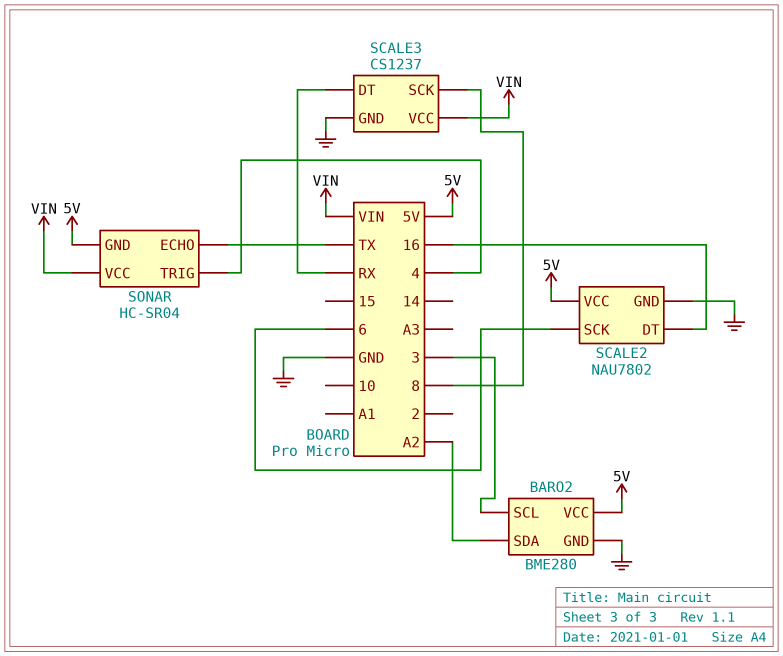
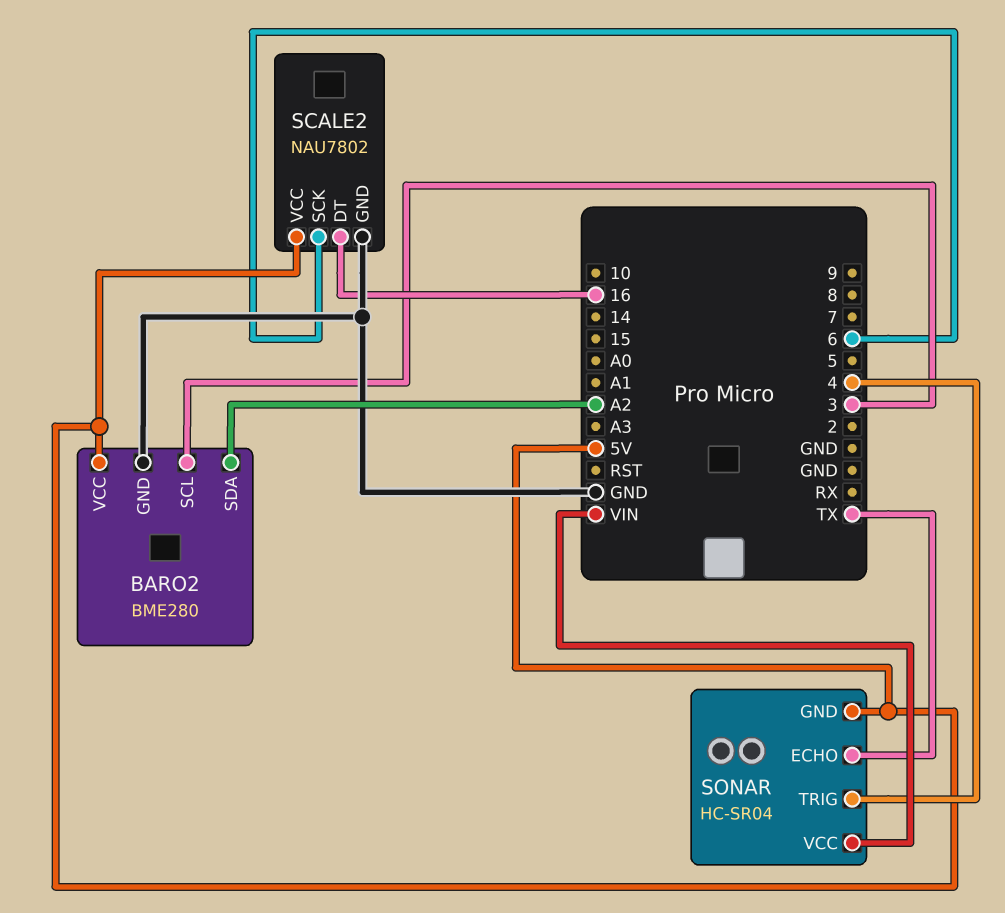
SCALE3: CS1237 -> none
SCALE3 pin DT: RX -> none
SCALE3 pin GND: GND -> none
SCALE3 pin SCK: 8 -> none
SCALE3 pin VCC: VIN -> none

